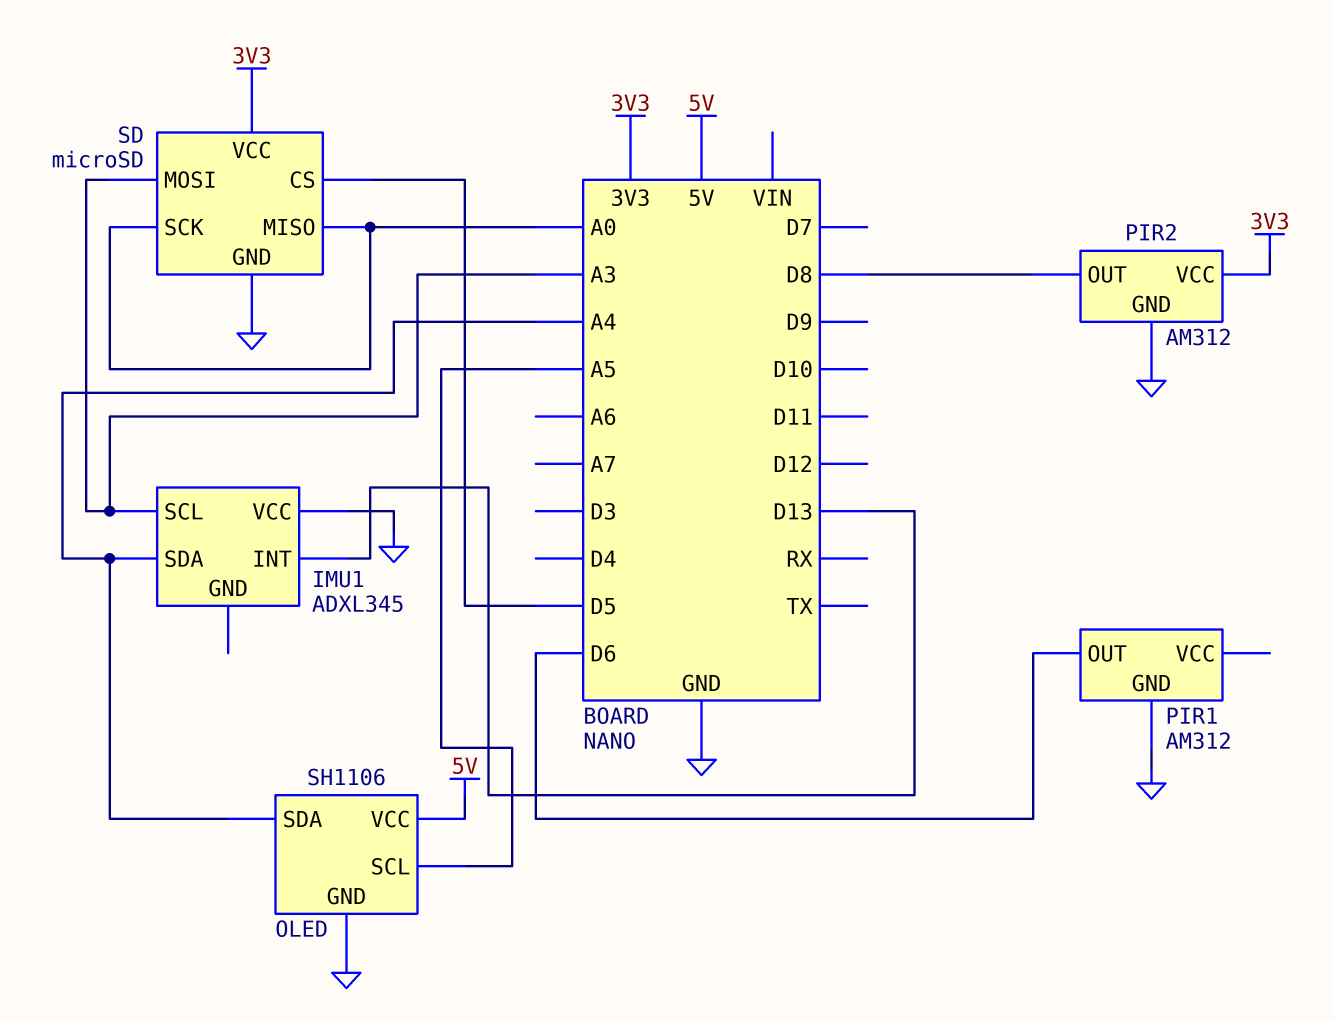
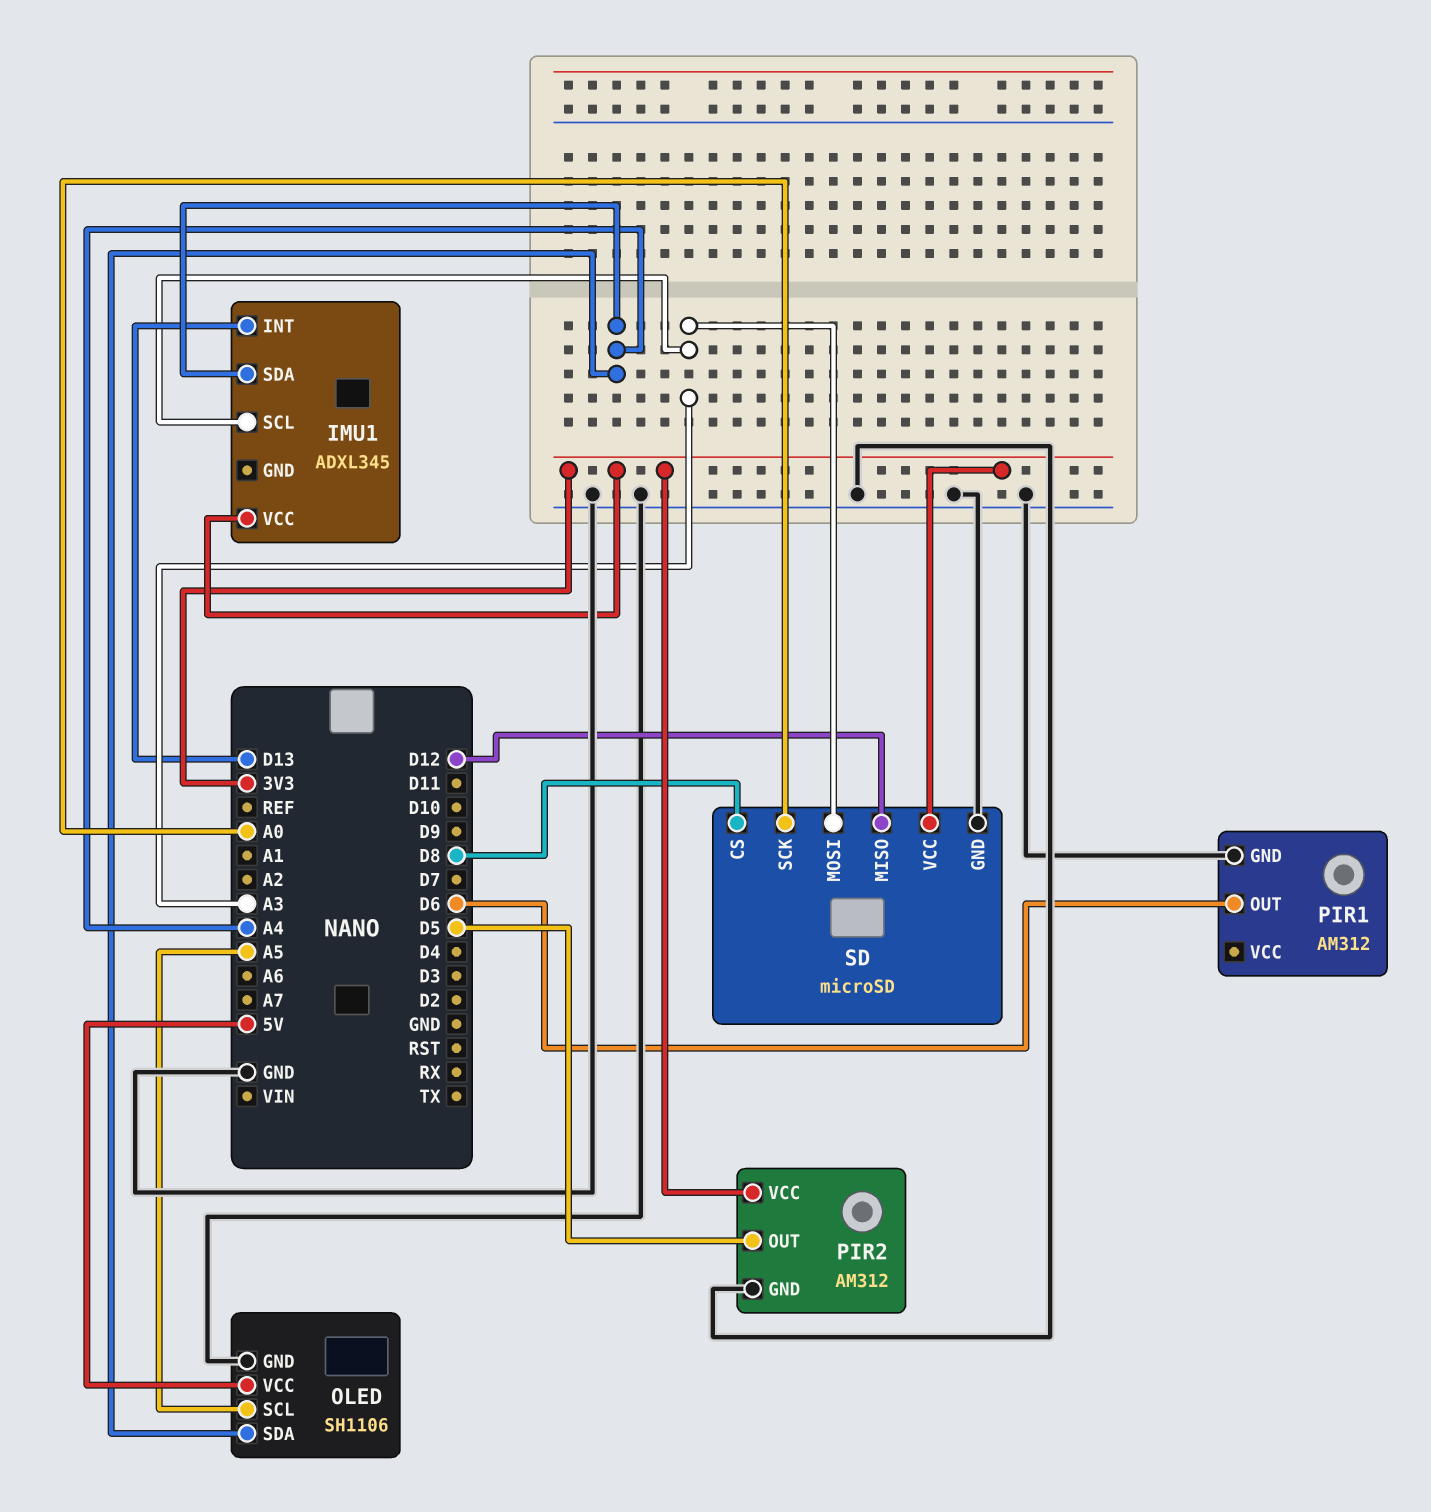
IMU1 pin VCC: GND -> 3V3
PIR2 pin OUT: D8 -> D5
SD pin CS: D5 -> D8
SD pin MISO: A0 -> D12

